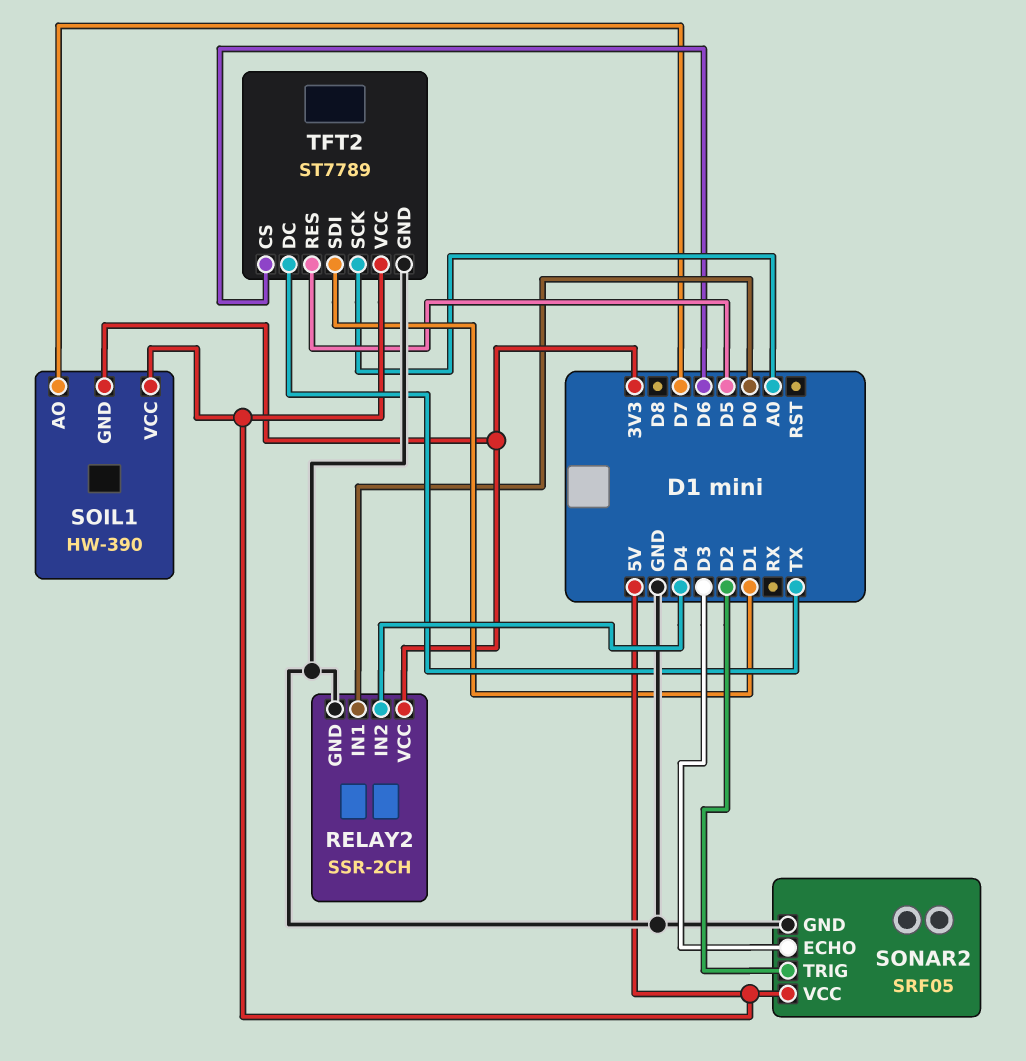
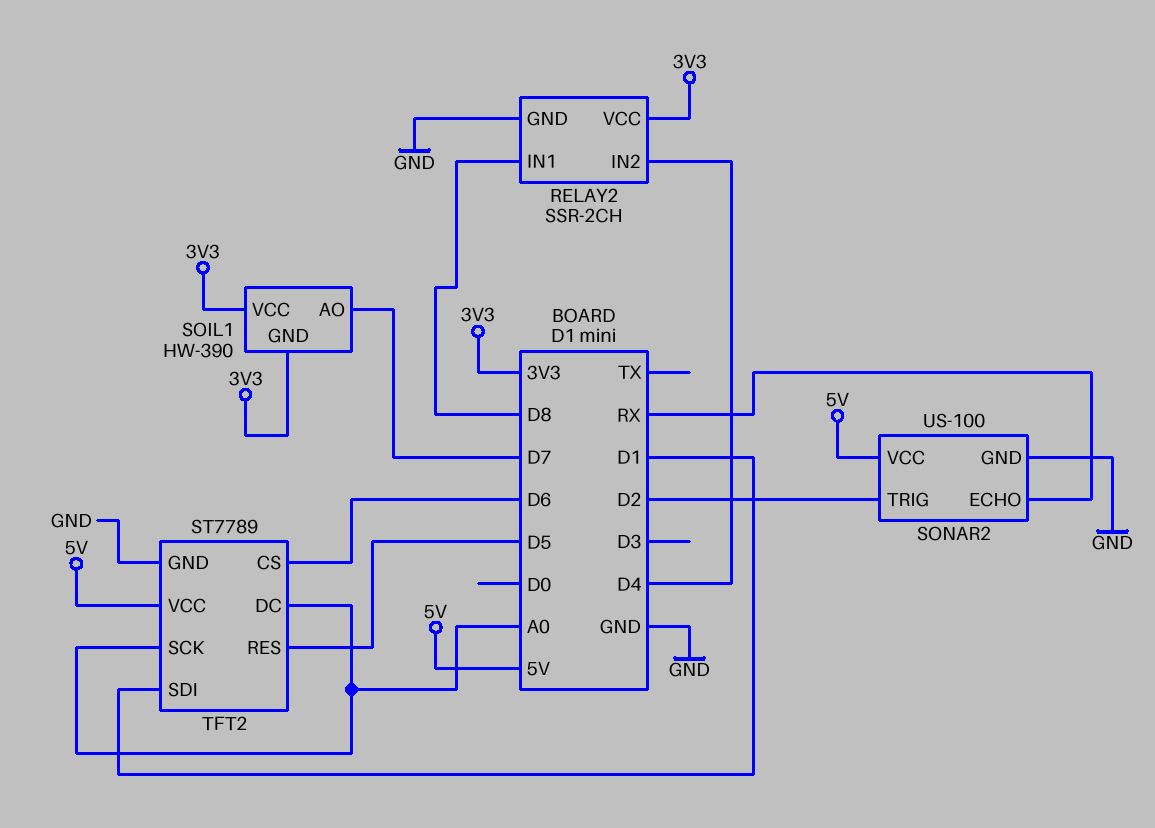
RELAY2 pin IN1: D0 -> D8
SOIL1 pin VCC: 5V -> 3V3
SONAR2: SRF05 -> US-100
SONAR2 pin ECHO: D3 -> RX
TFT2 pin DC: TX -> A0

